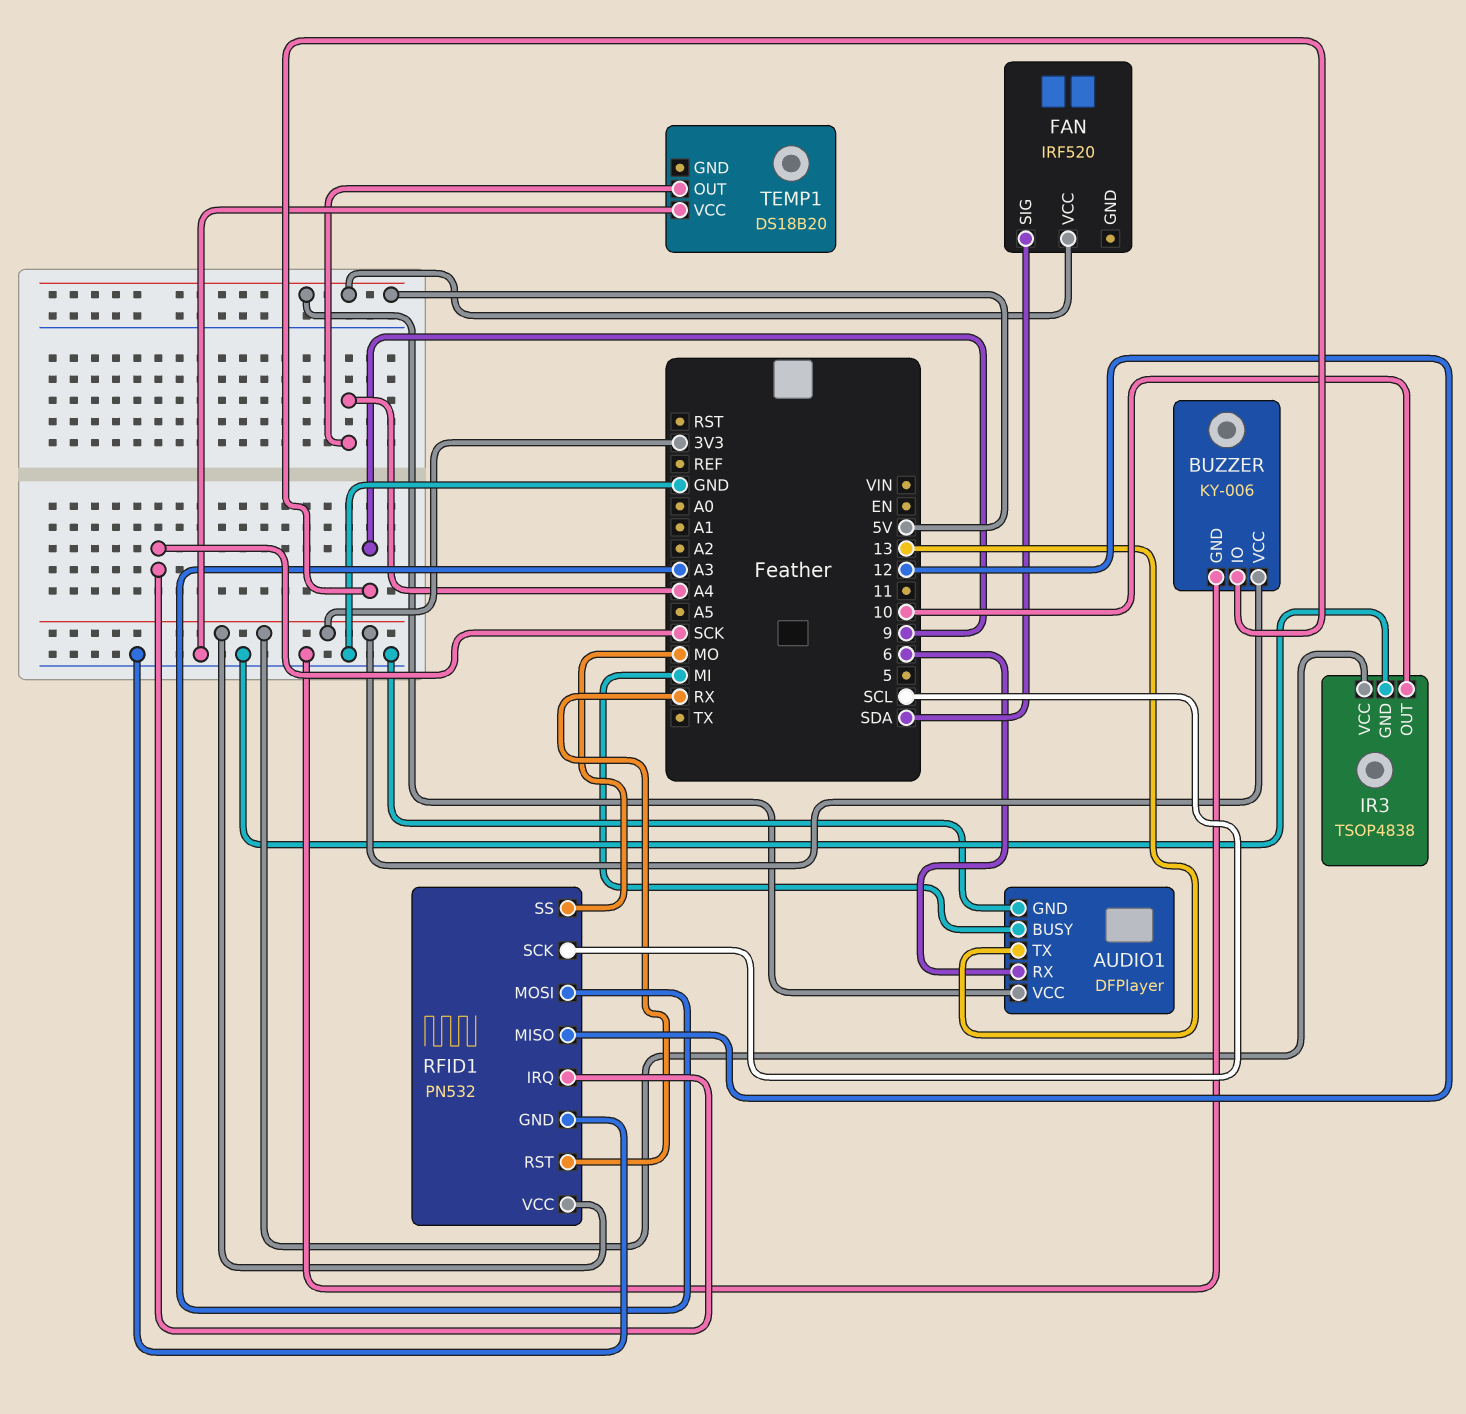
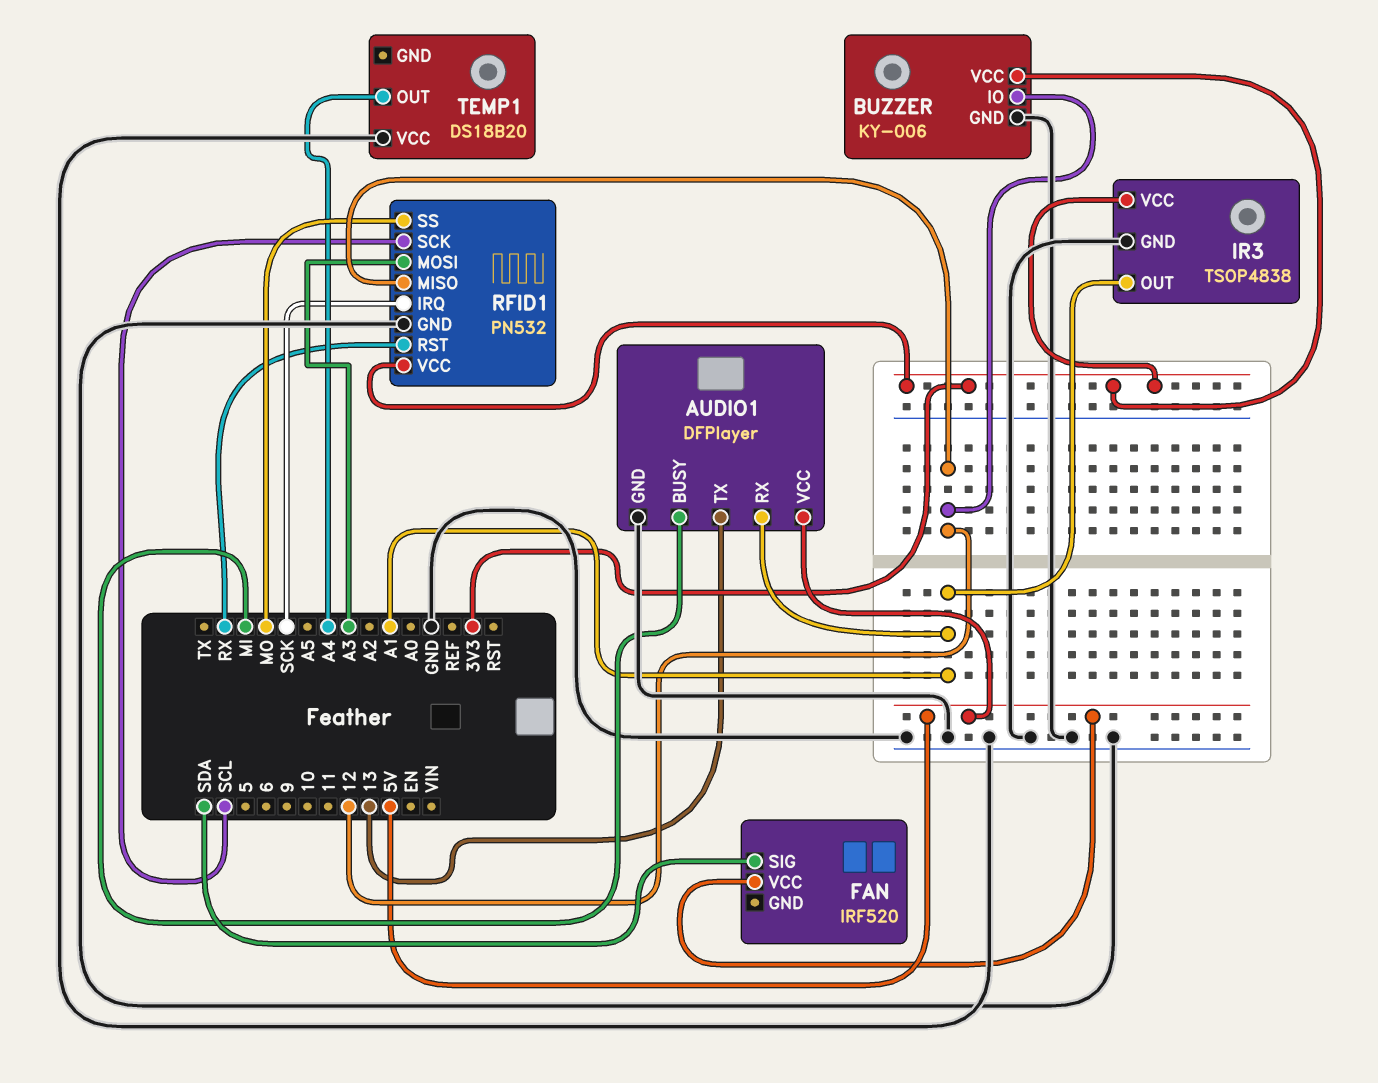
AUDIO1 pin RX: 6 -> A1
BUZZER pin IO: 9 -> 12
IR3 pin OUT: 10 -> A1

